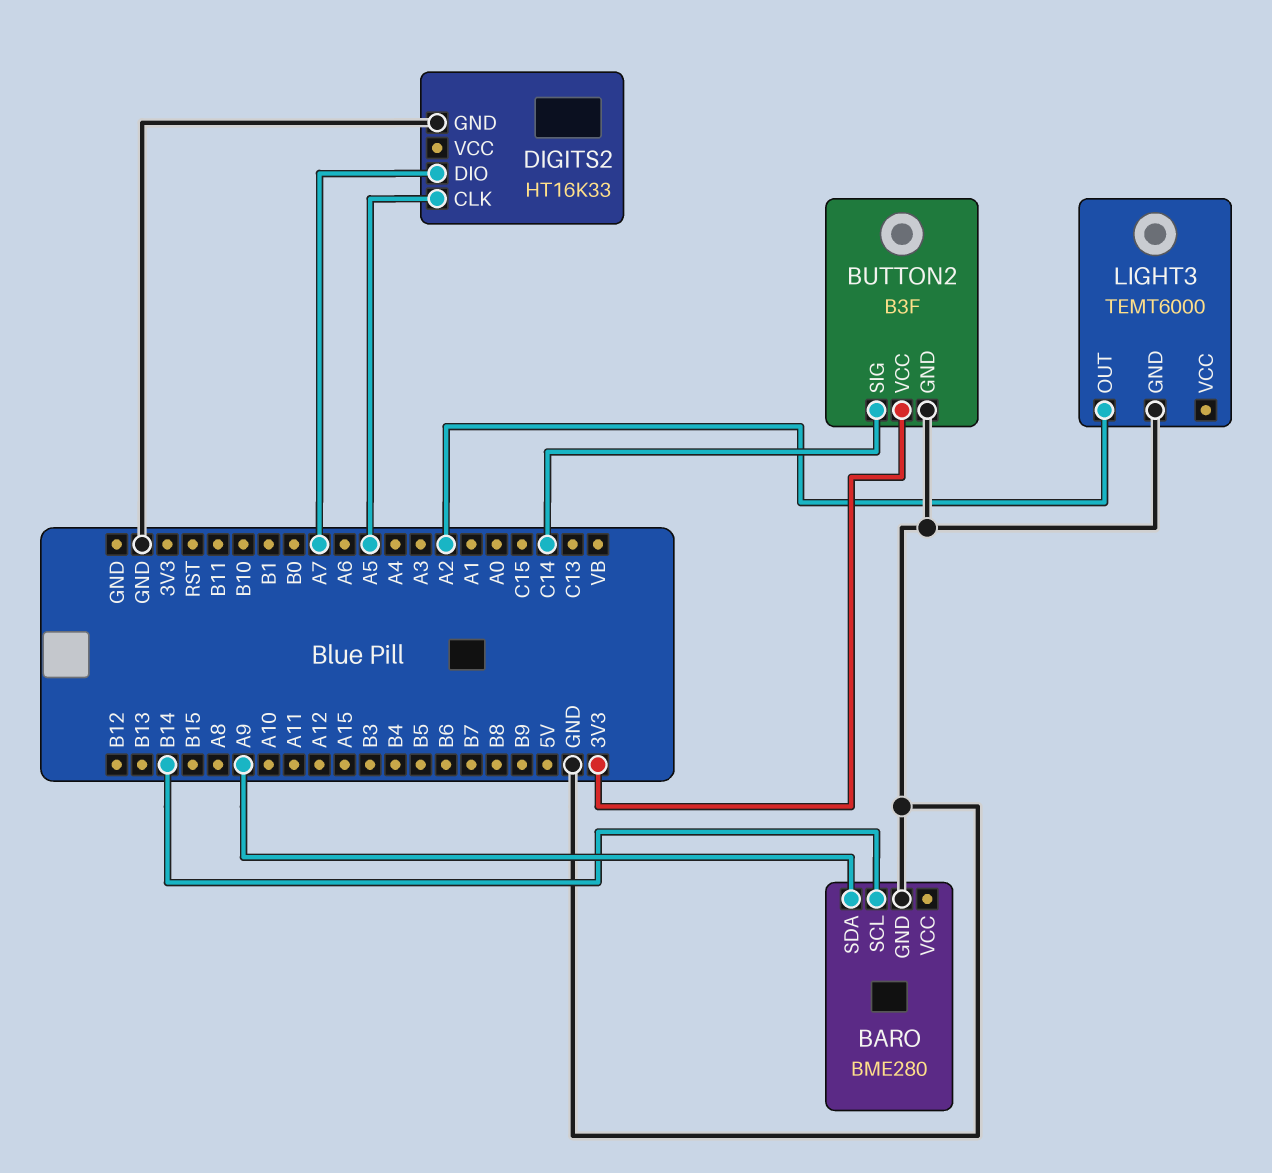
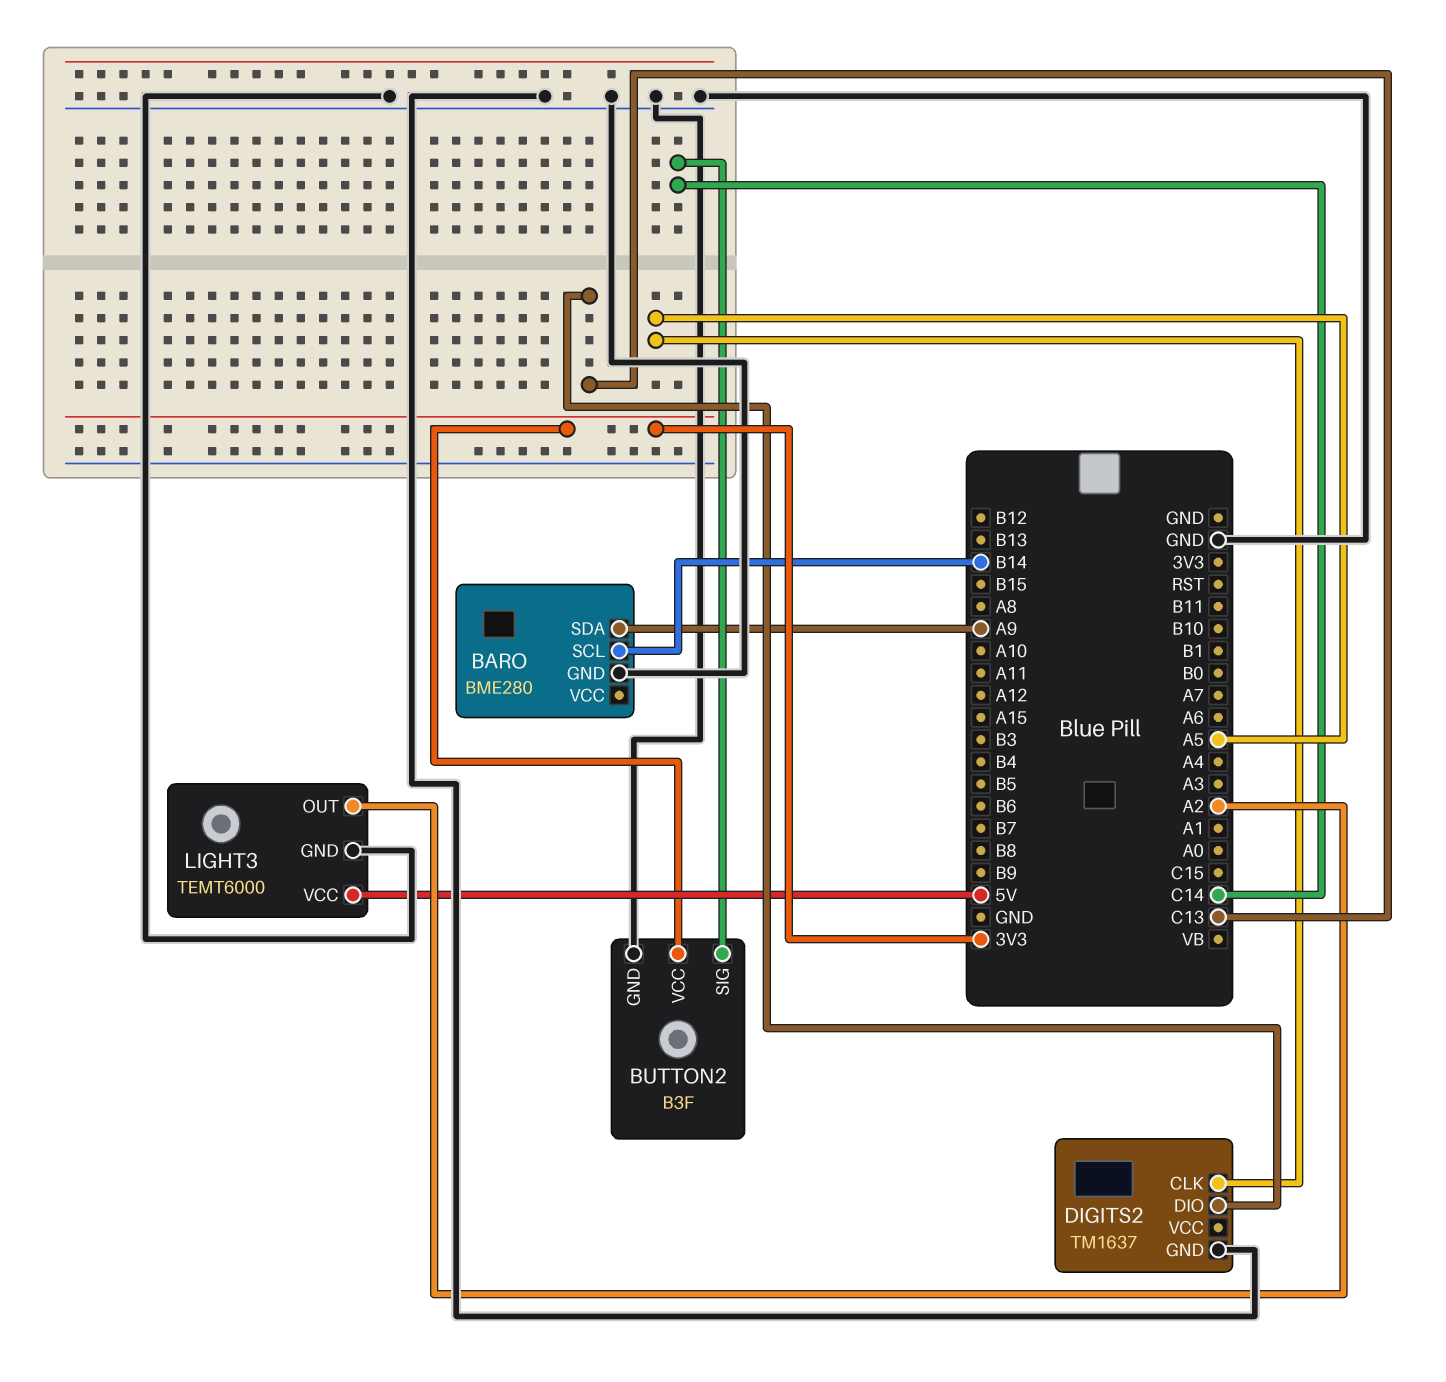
DIGITS2: HT16K33 -> TM1637
DIGITS2 pin DIO: A7 -> C13
LIGHT3 pin VCC: none -> 5V

